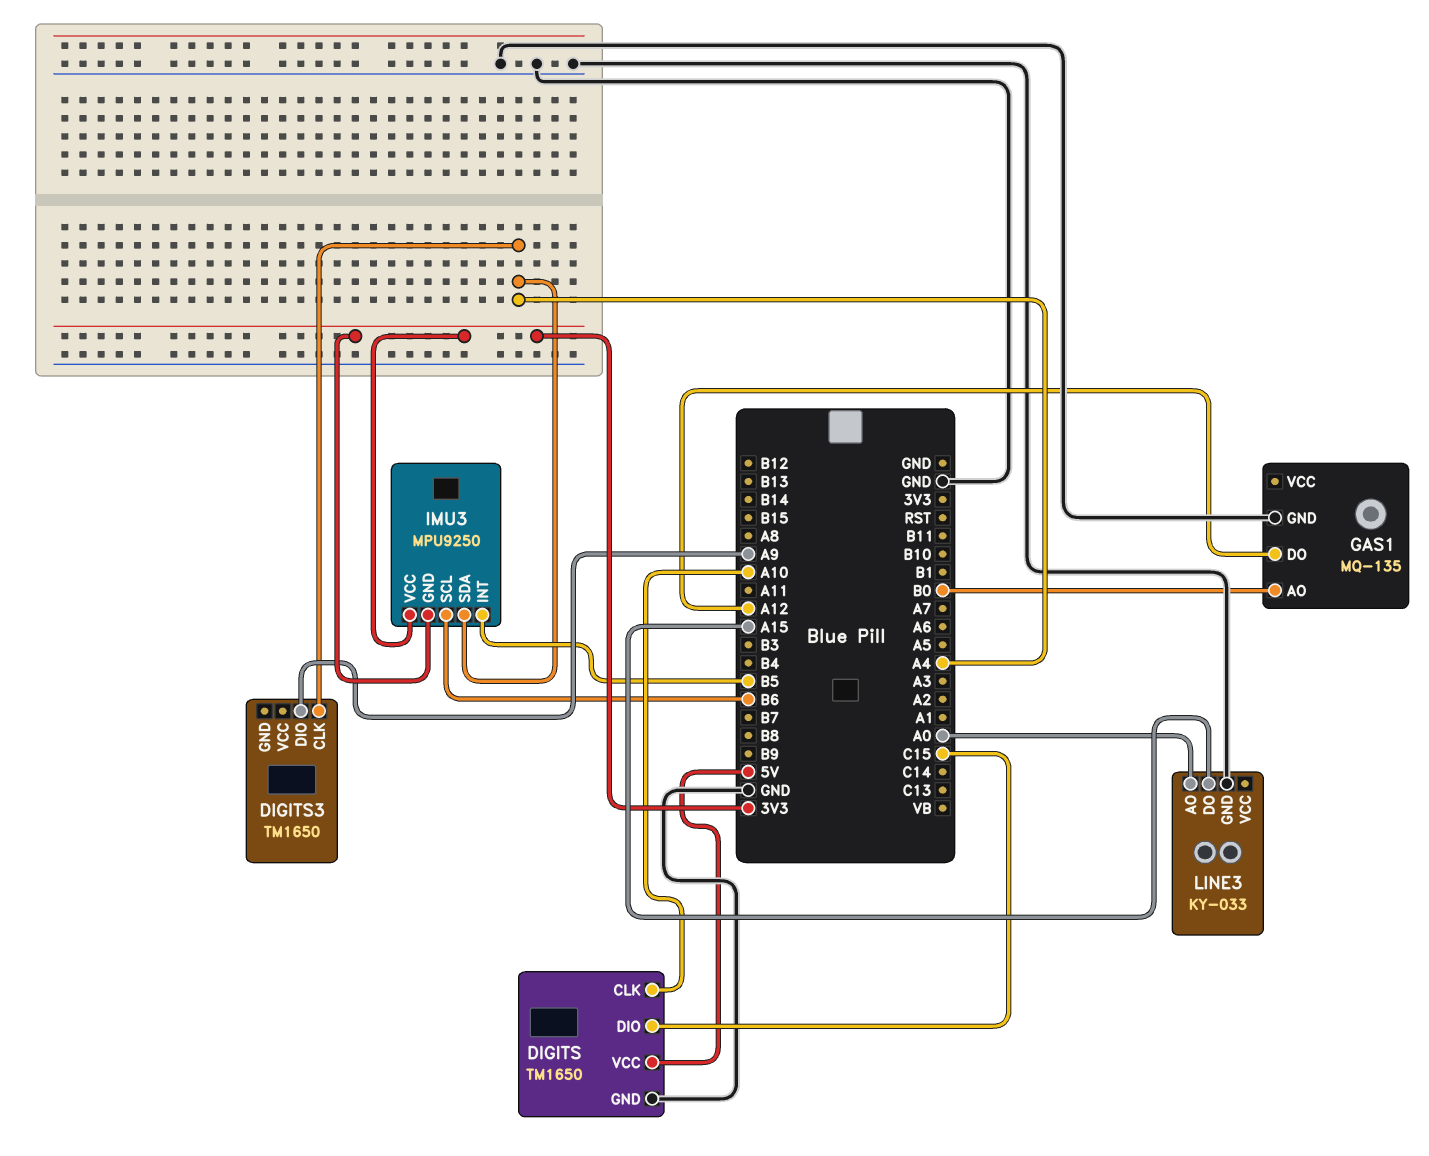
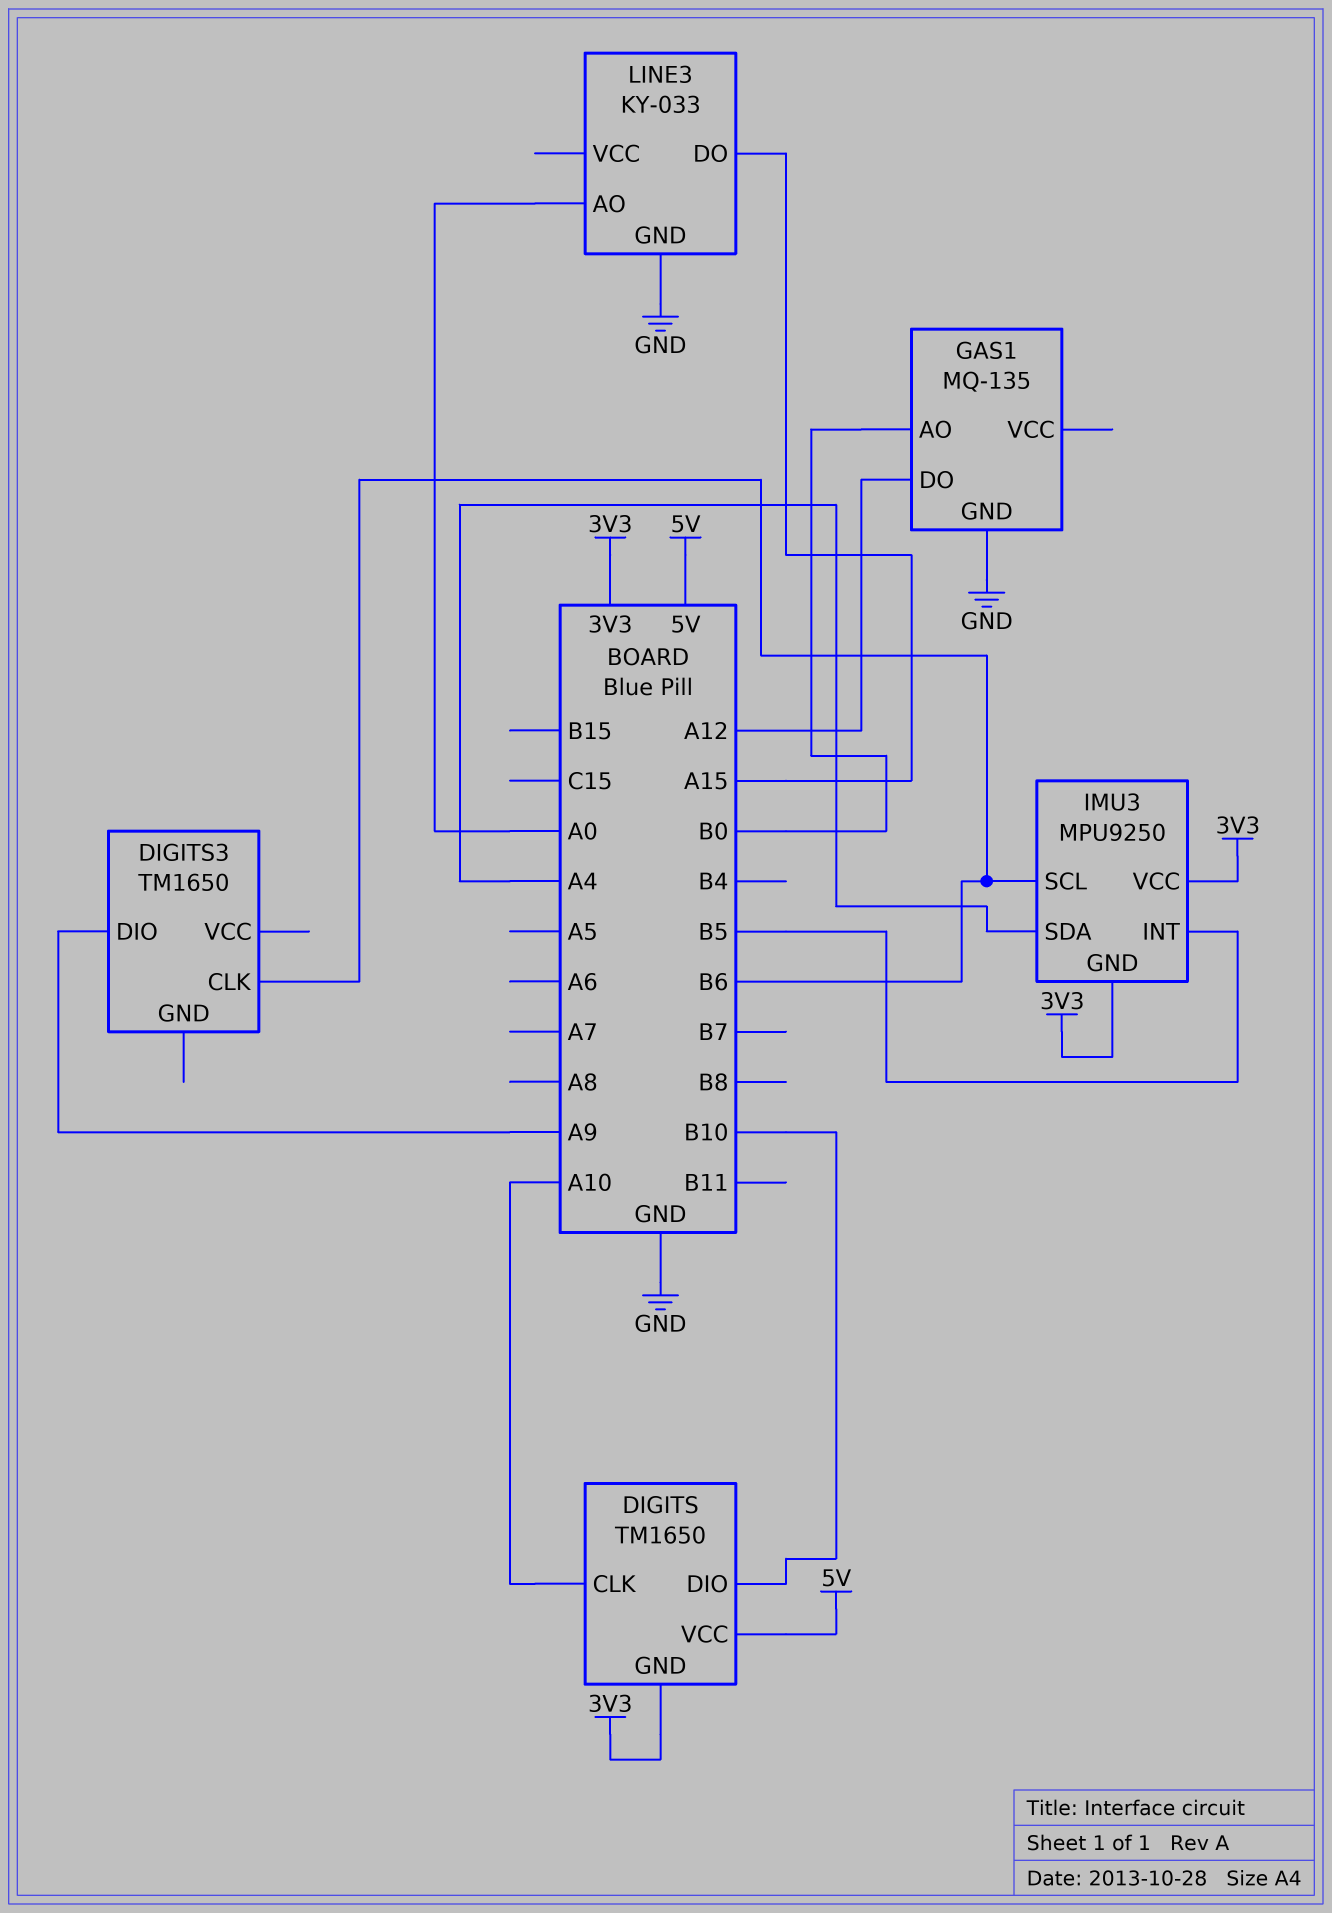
DIGITS pin DIO: C15 -> B10
DIGITS pin GND: GND -> 3V3
DIGITS3 pin CLK: A4 -> B6

